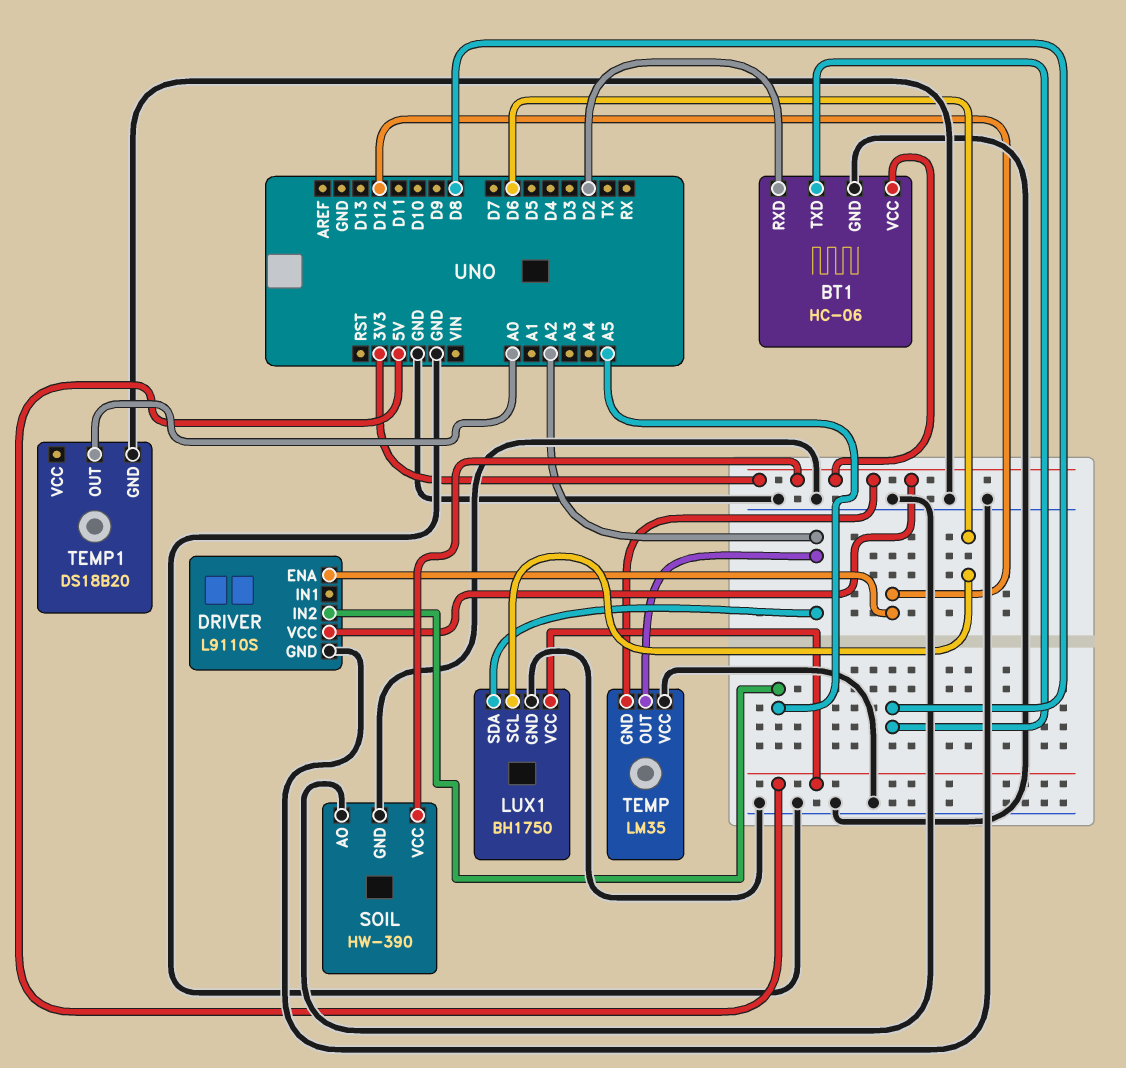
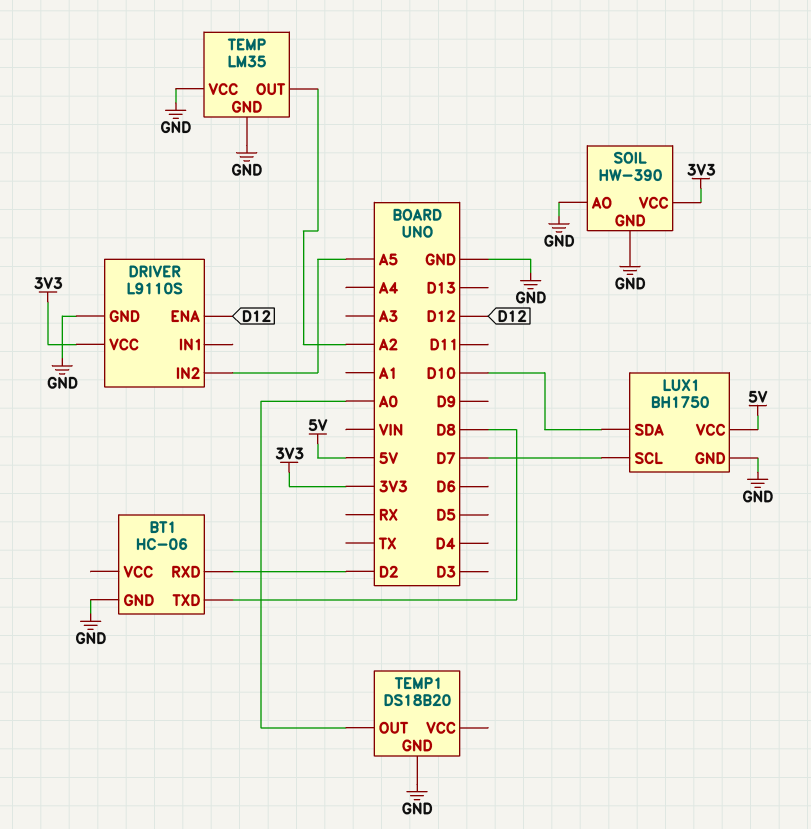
BT1 pin VCC: 3V3 -> none
LUX1 pin SCL: D6 -> D7
LUX1 pin SDA: A2 -> D10
TEMP pin GND: 3V3 -> GND

